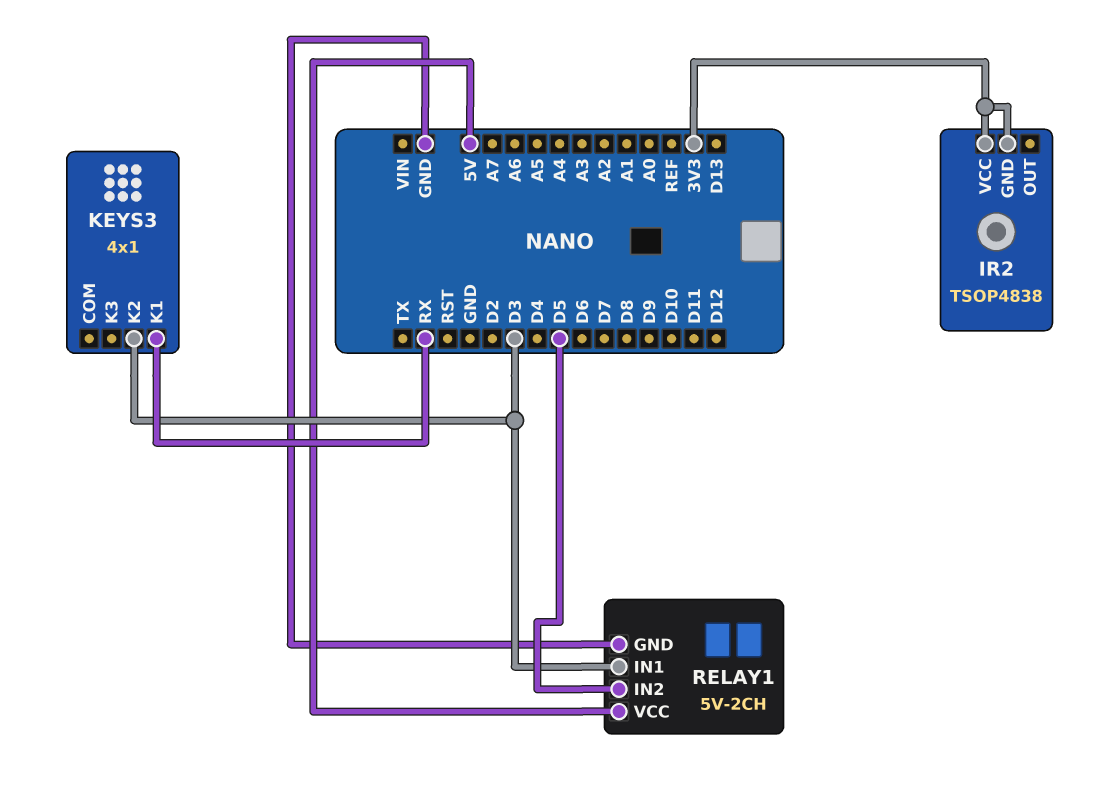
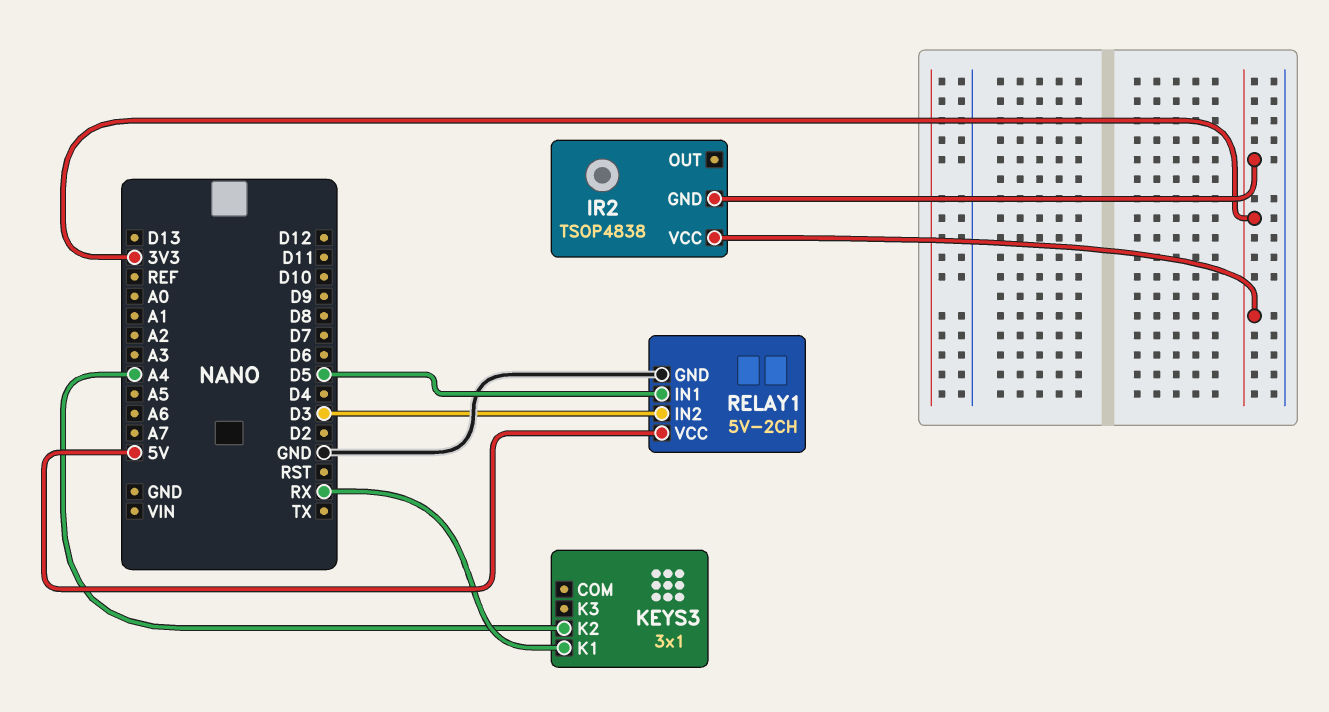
KEYS3: 4x1 -> 3x1
KEYS3 pin K2: D3 -> A4
RELAY1 pin IN1: D3 -> D5
RELAY1 pin IN2: D5 -> D3

